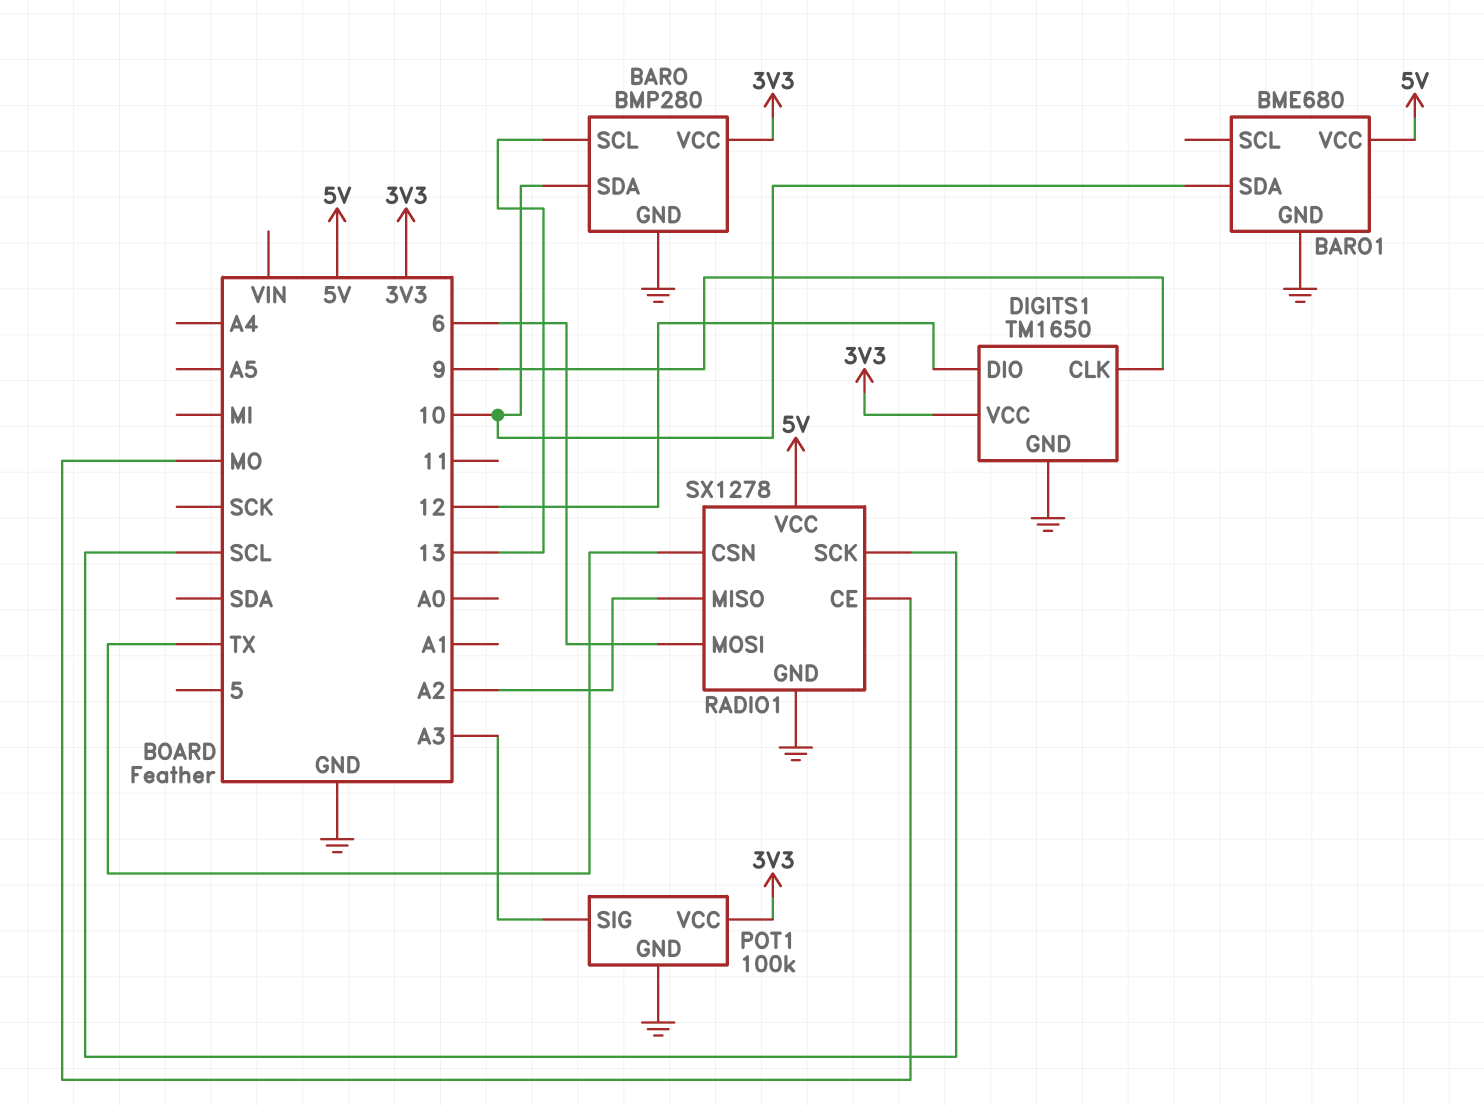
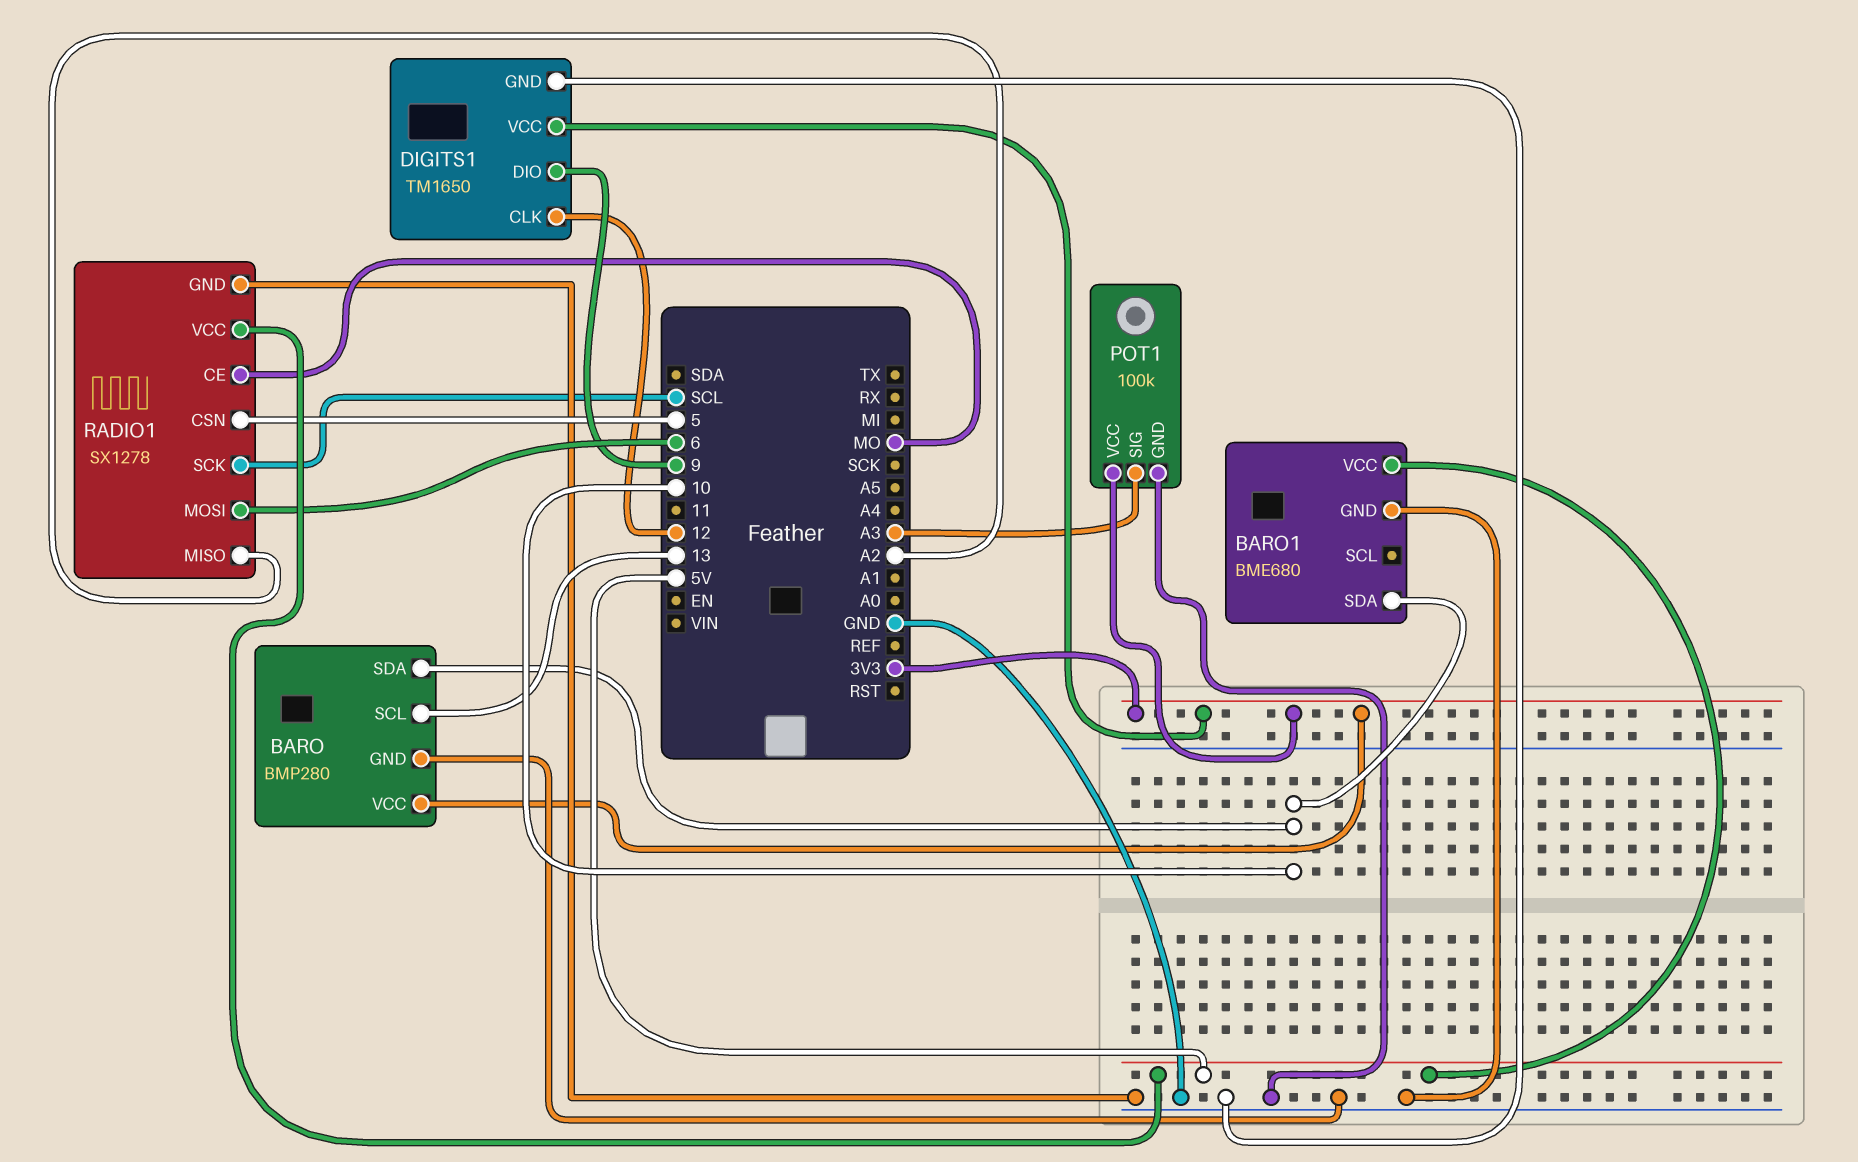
DIGITS1 pin CLK: 9 -> 12
DIGITS1 pin DIO: 12 -> 9
RADIO1 pin CSN: TX -> 5

